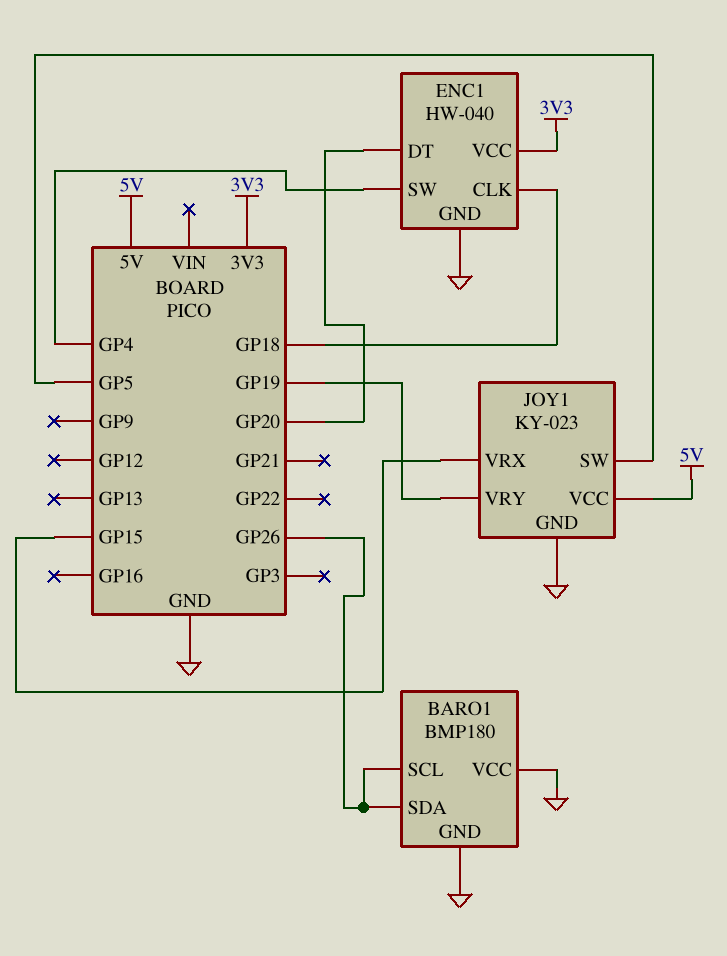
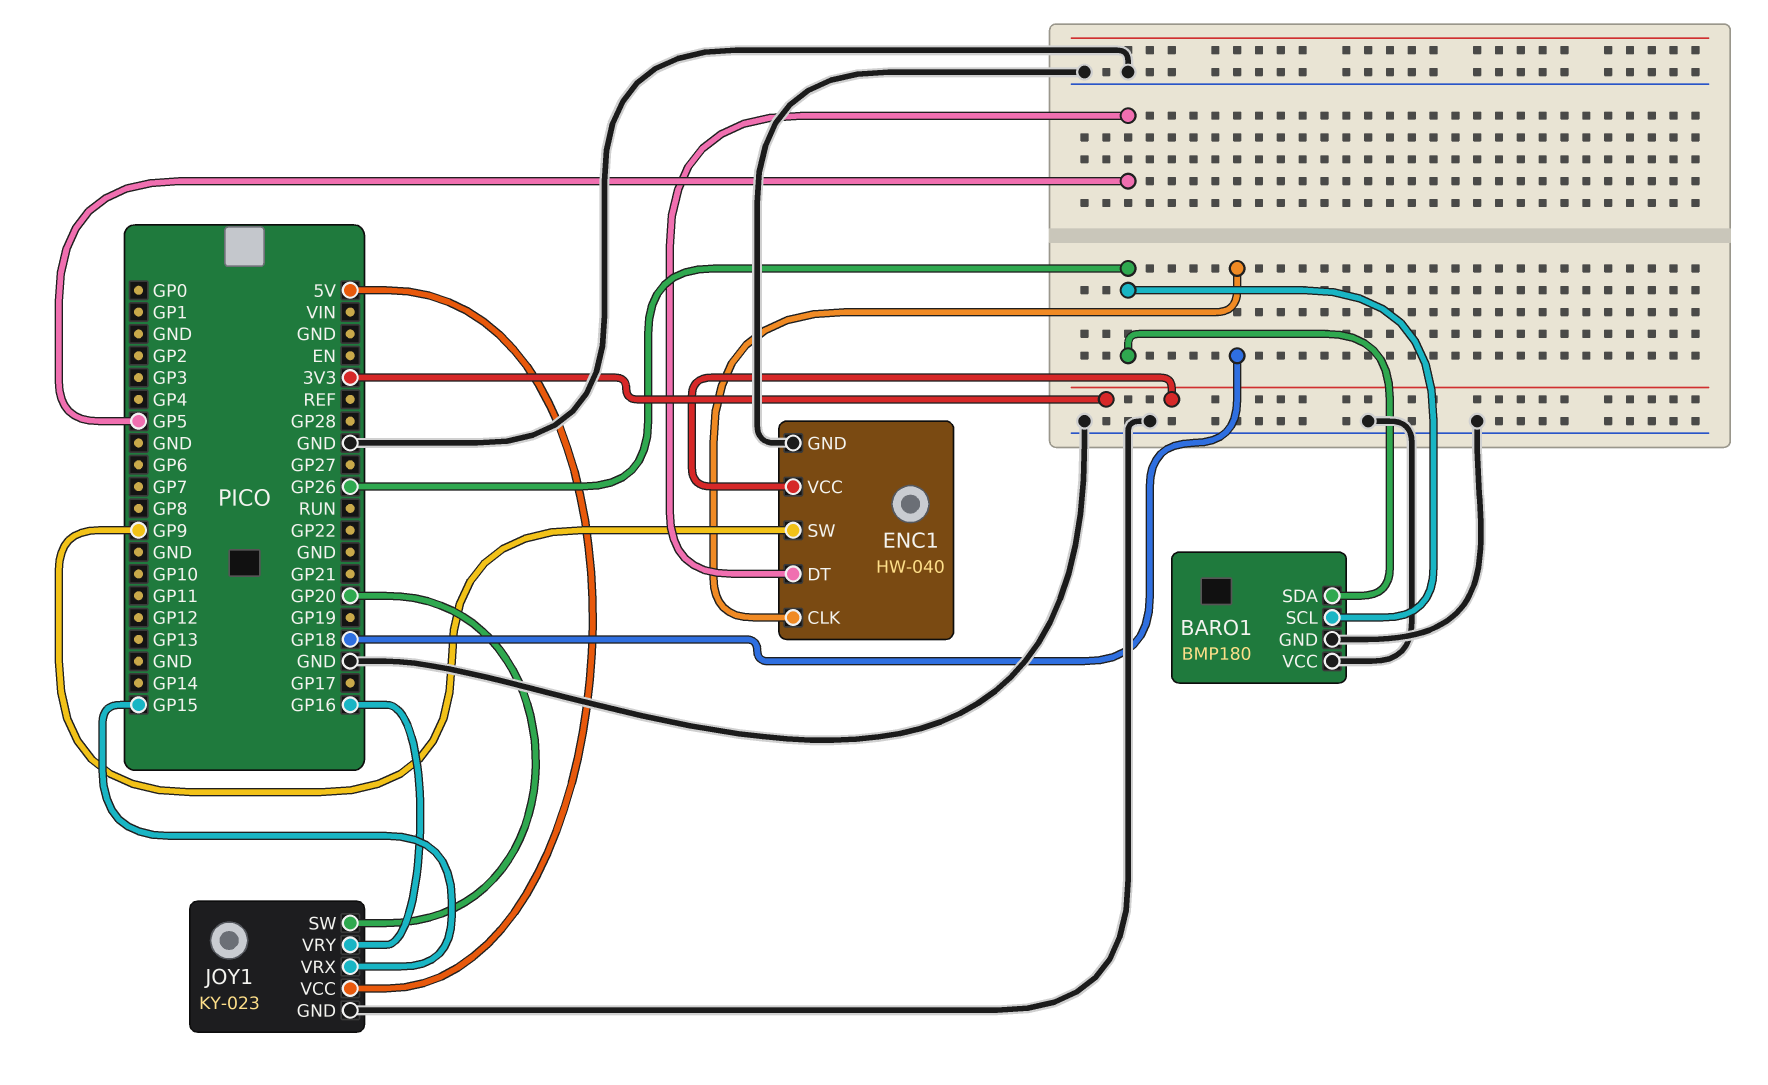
ENC1 pin DT: GP20 -> GP5
ENC1 pin SW: GP4 -> GP9
JOY1 pin SW: GP5 -> GP20
JOY1 pin VRY: GP19 -> GP16

